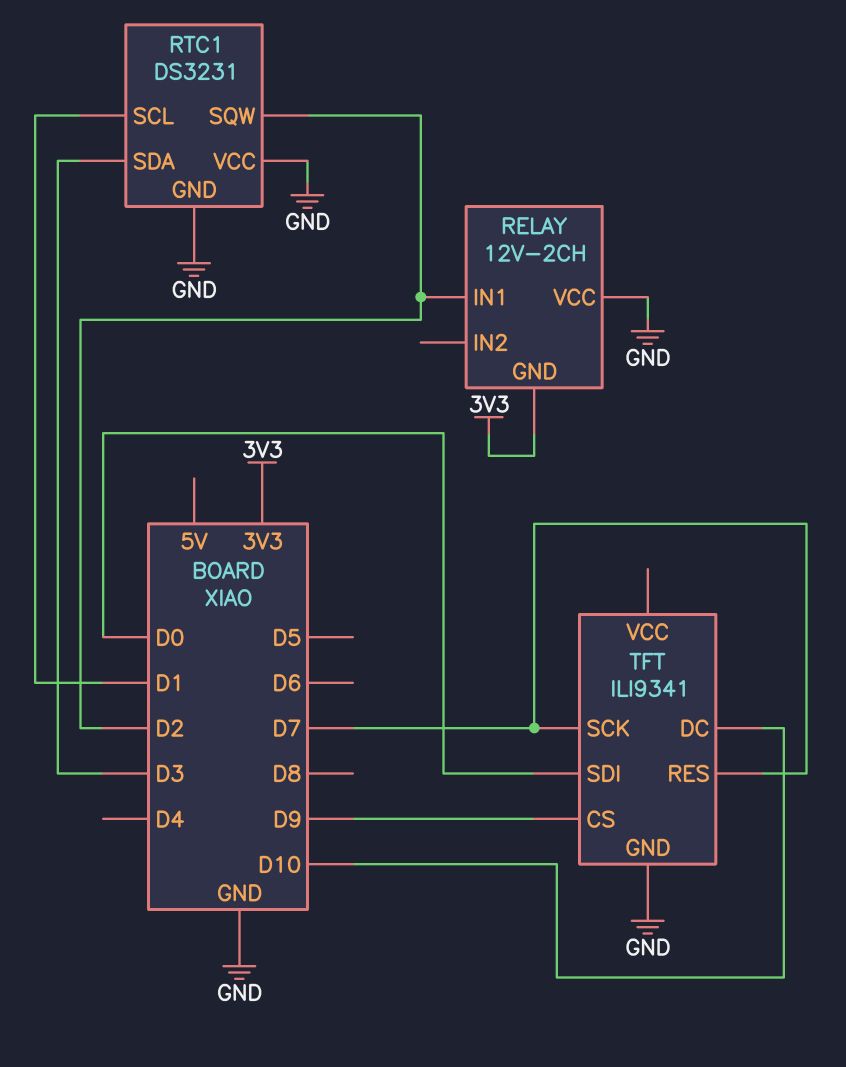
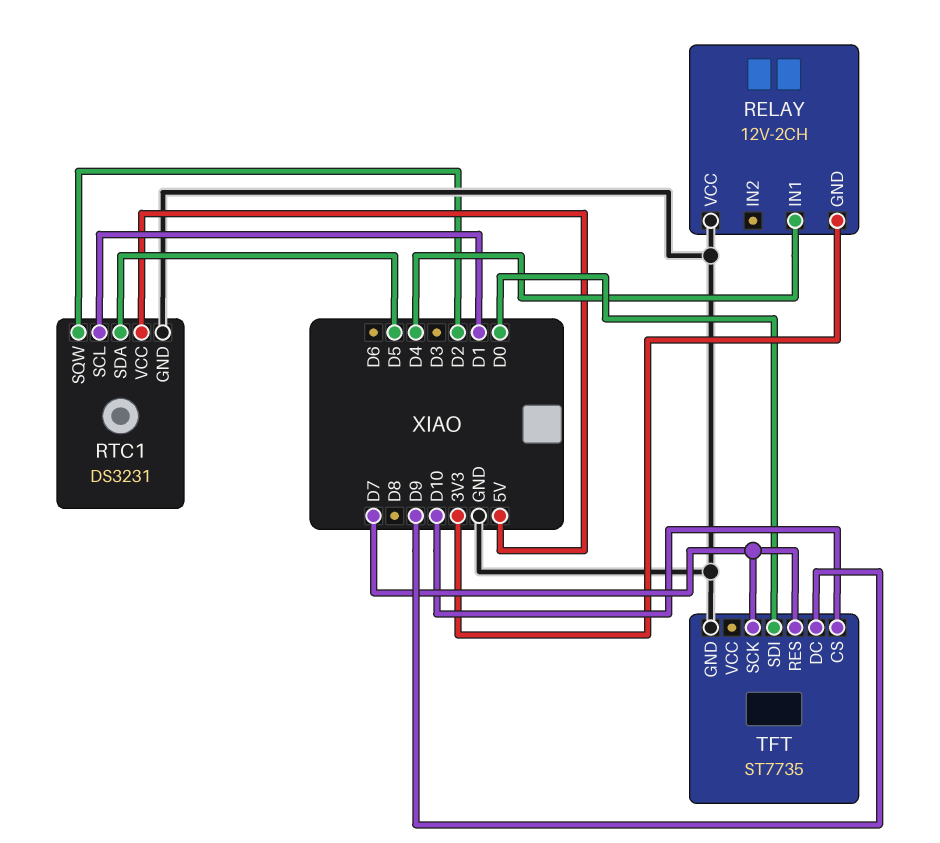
RELAY pin IN1: D2 -> D4
RTC1 pin SDA: D3 -> D5
RTC1 pin VCC: GND -> 5V
TFT: ILI9341 -> ST7735
TFT pin CS: D9 -> D10
TFT pin DC: D10 -> D9

